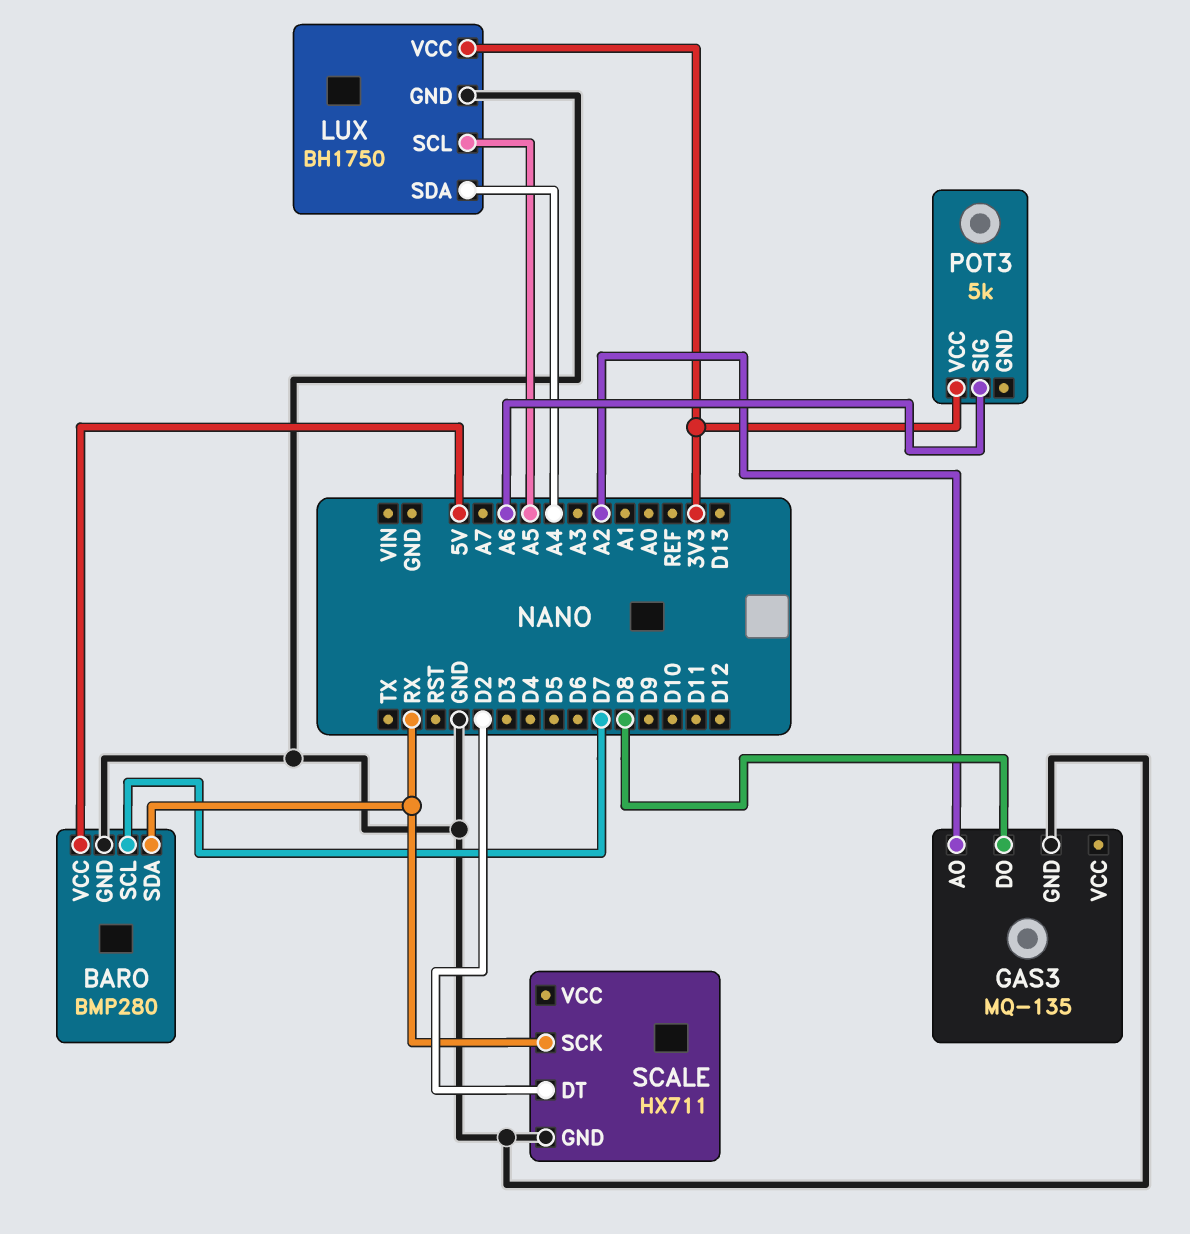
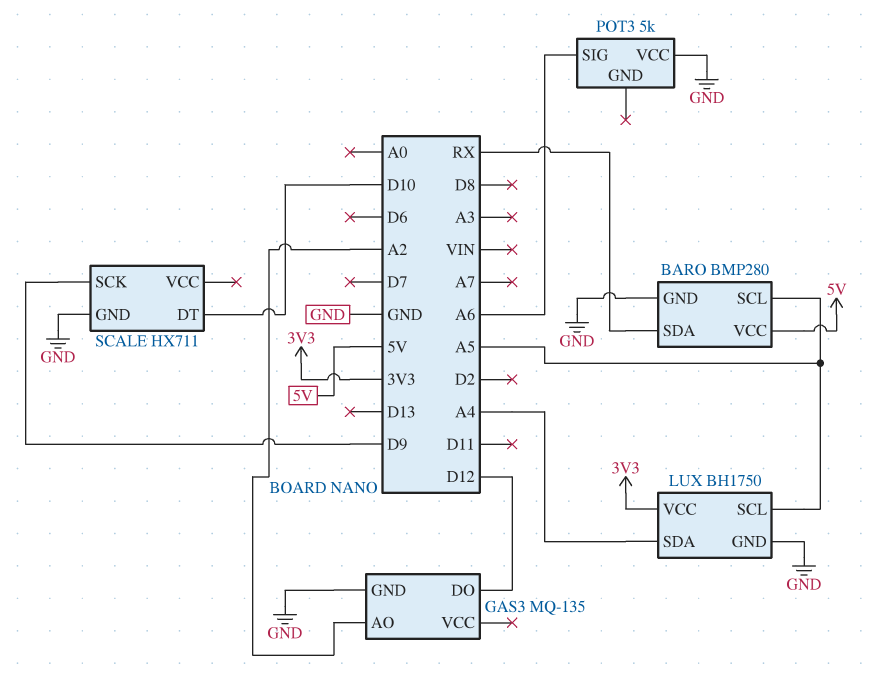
BARO pin SCL: D7 -> A5
GAS3 pin DO: D8 -> D12
POT3 pin VCC: 3V3 -> GND
SCALE pin DT: D2 -> D10
SCALE pin SCK: RX -> D9

